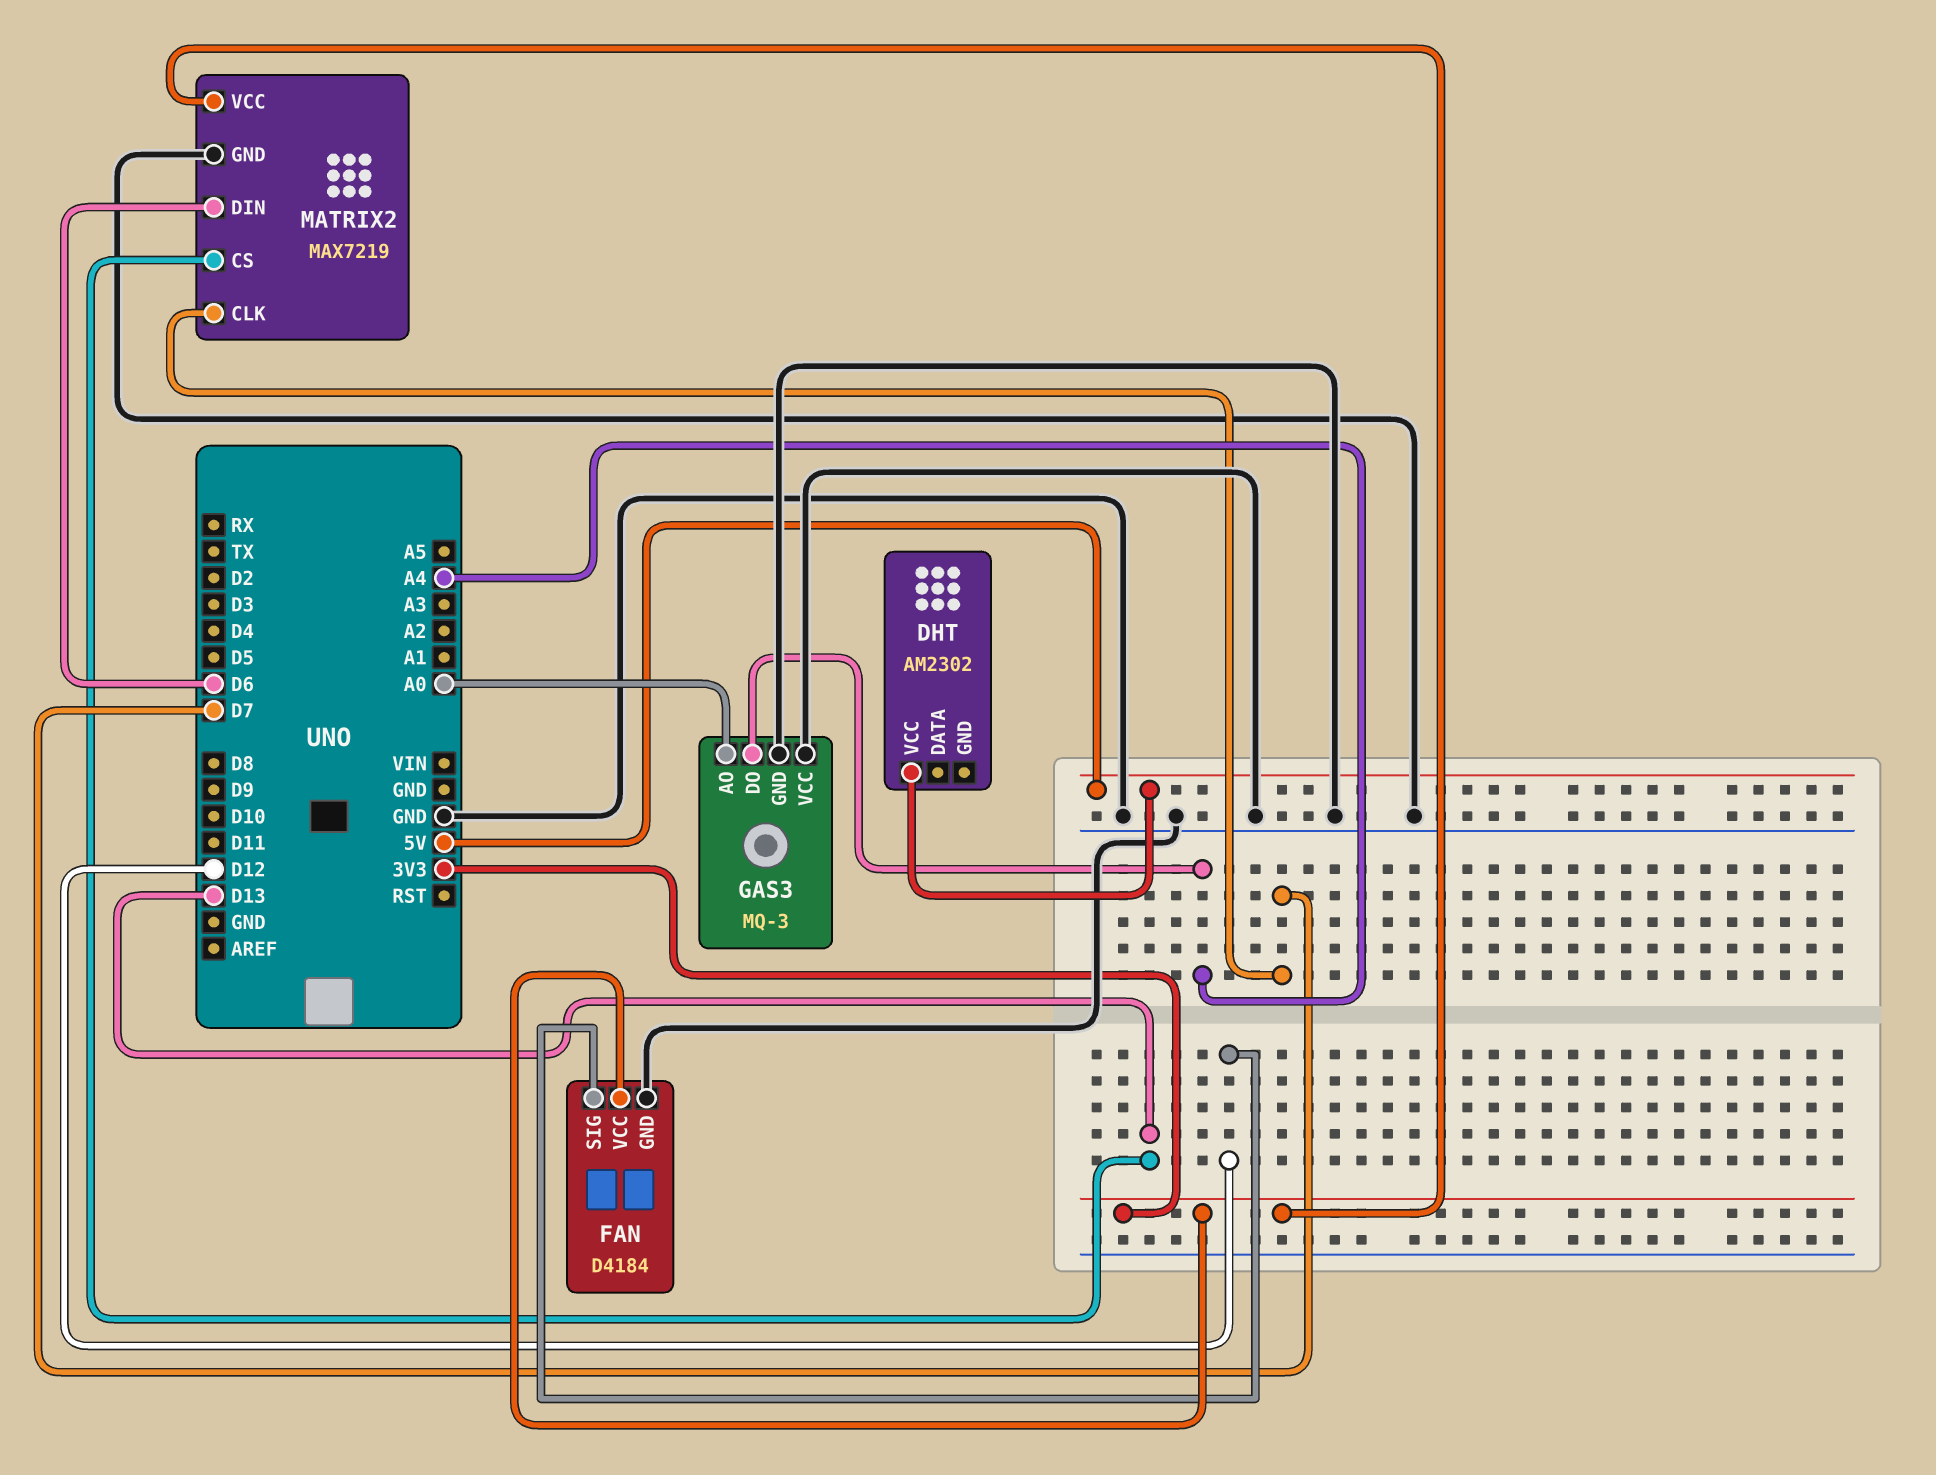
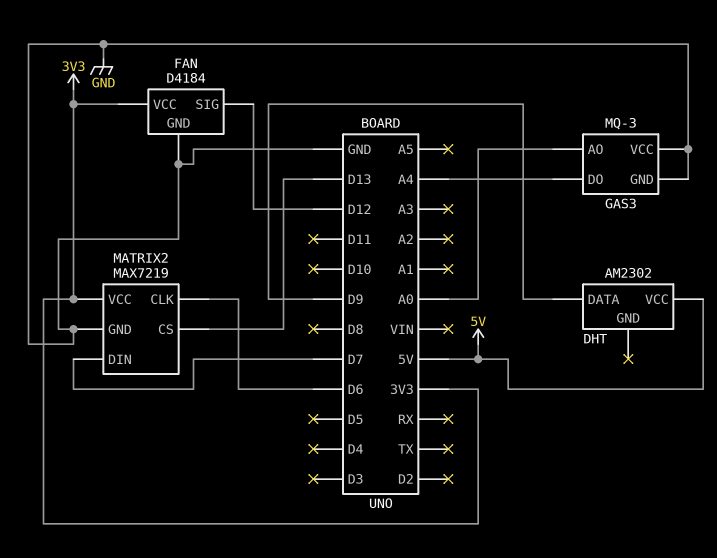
DHT pin DATA: none -> D9
MATRIX2 pin CLK: D7 -> D6
MATRIX2 pin DIN: D6 -> D7

